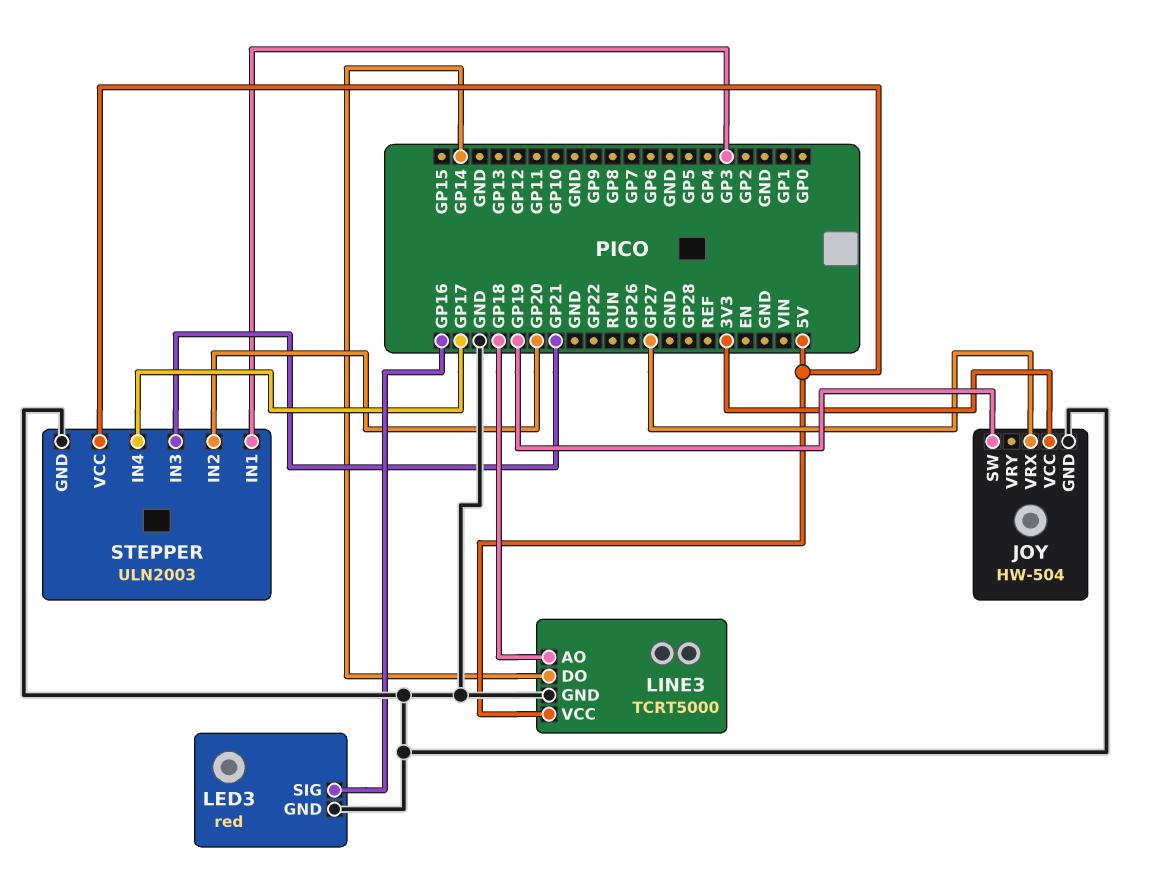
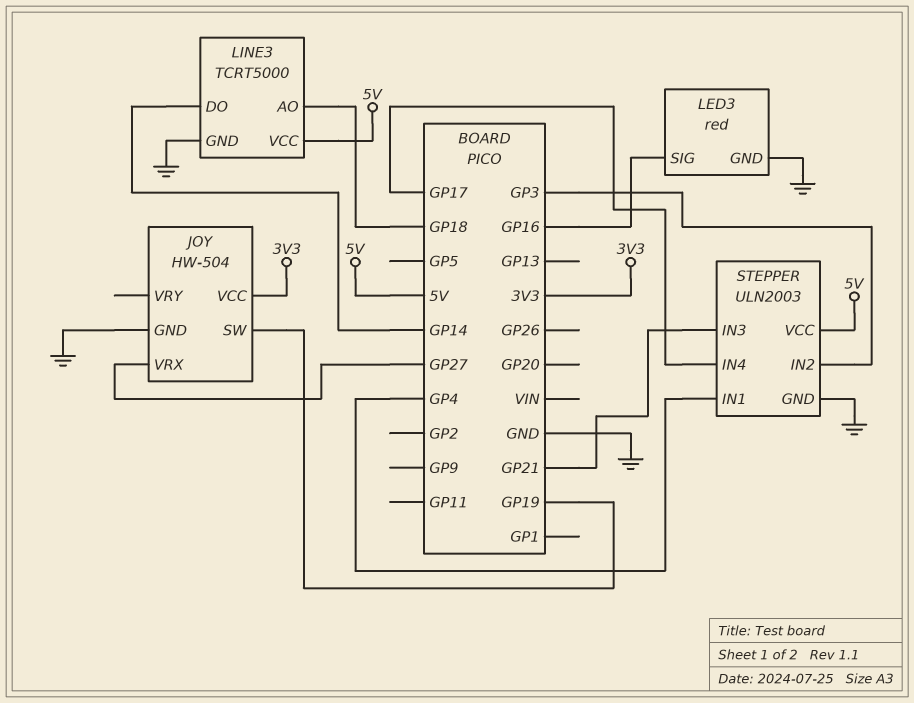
STEPPER pin IN1: GP3 -> GP4
STEPPER pin IN2: GP20 -> GP3

